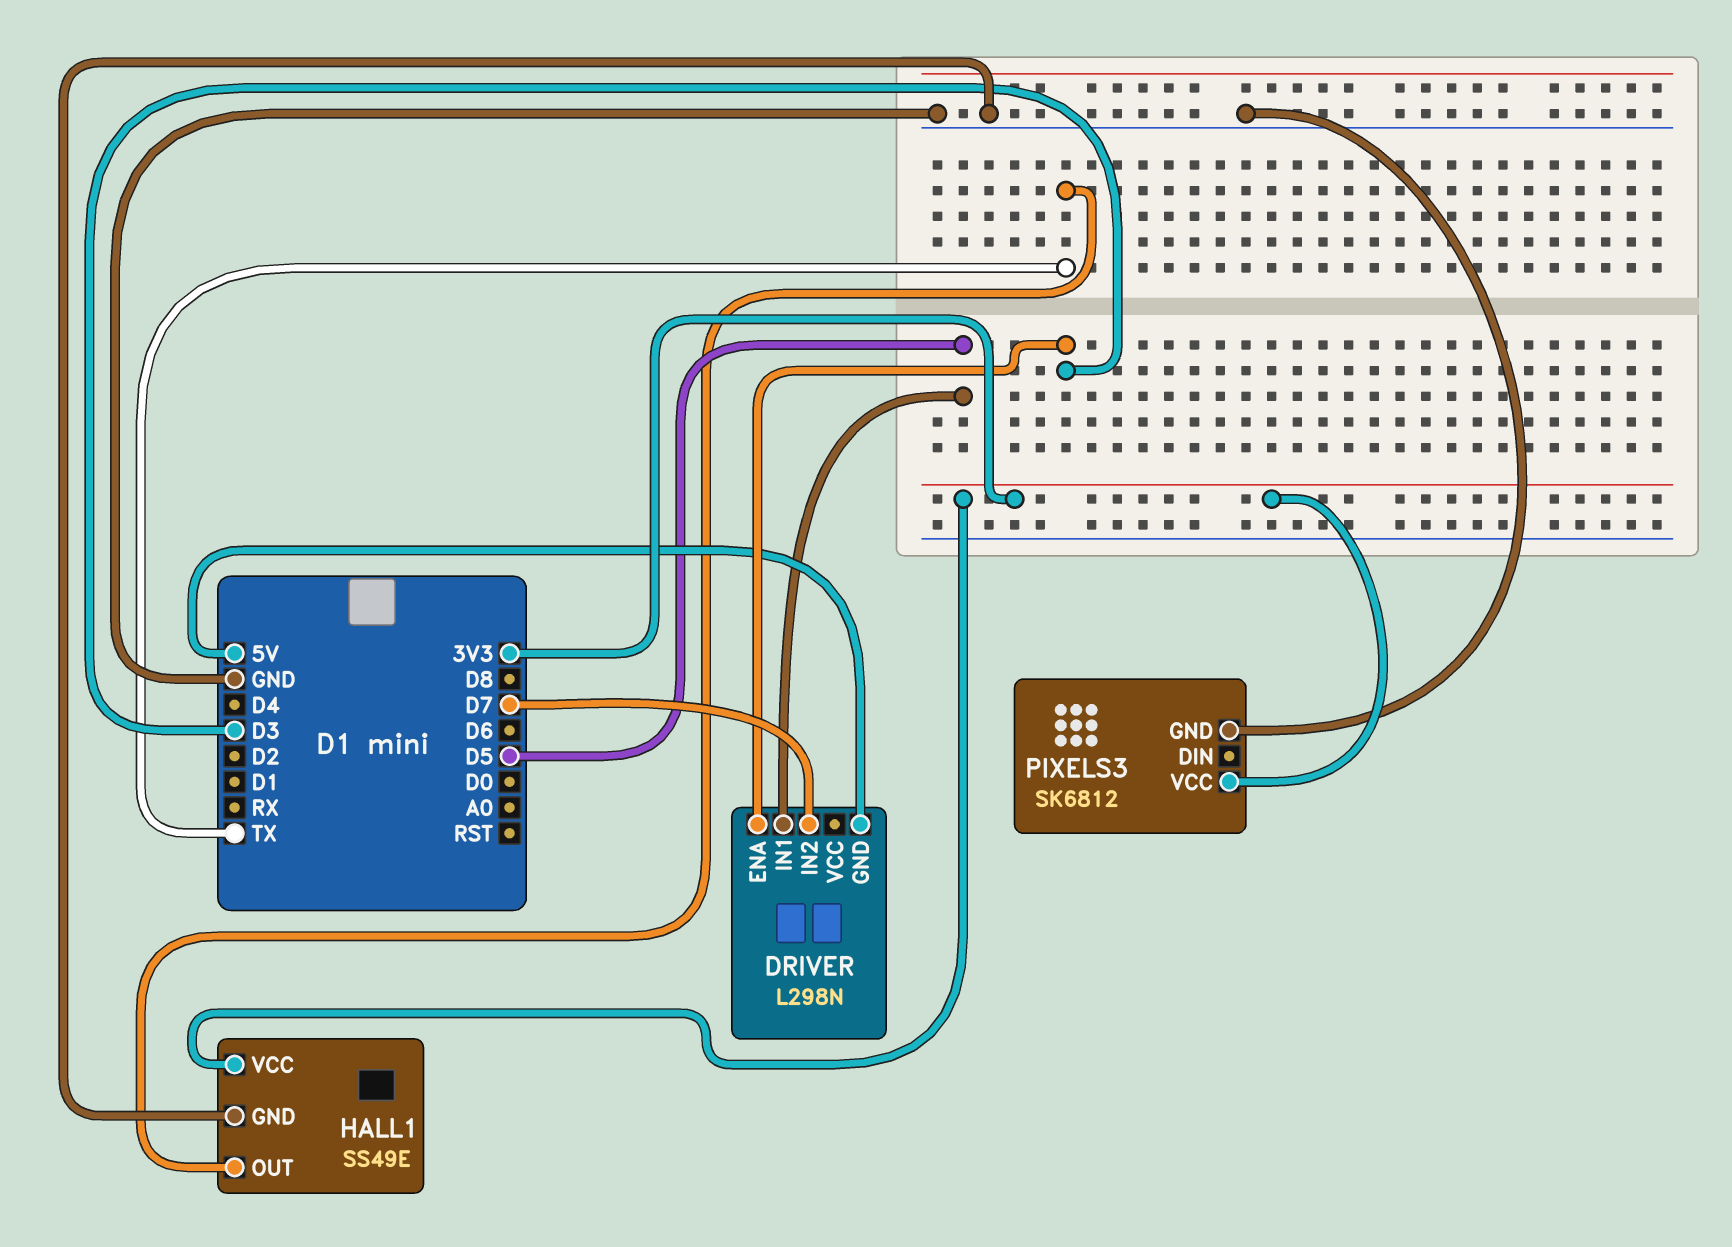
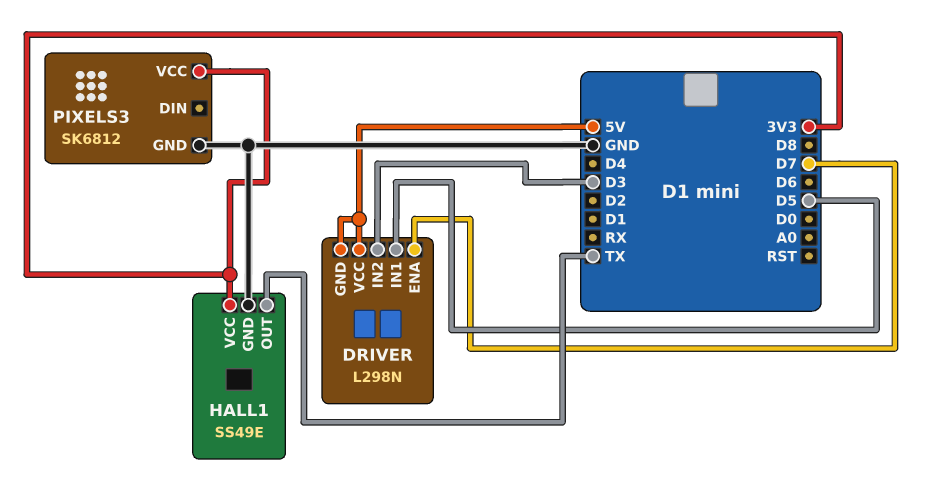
DRIVER pin ENA: D3 -> D7
DRIVER pin IN2: D7 -> D3
DRIVER pin VCC: none -> 5V

